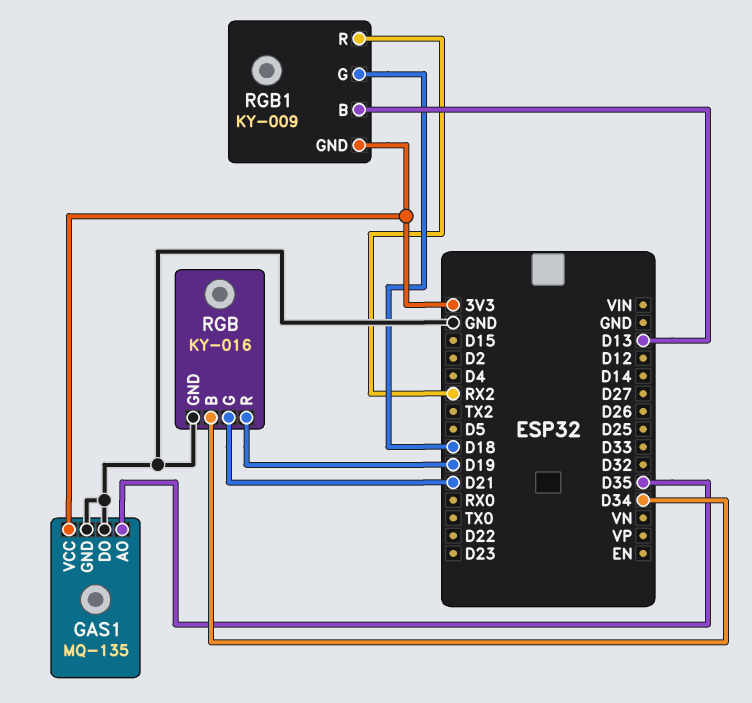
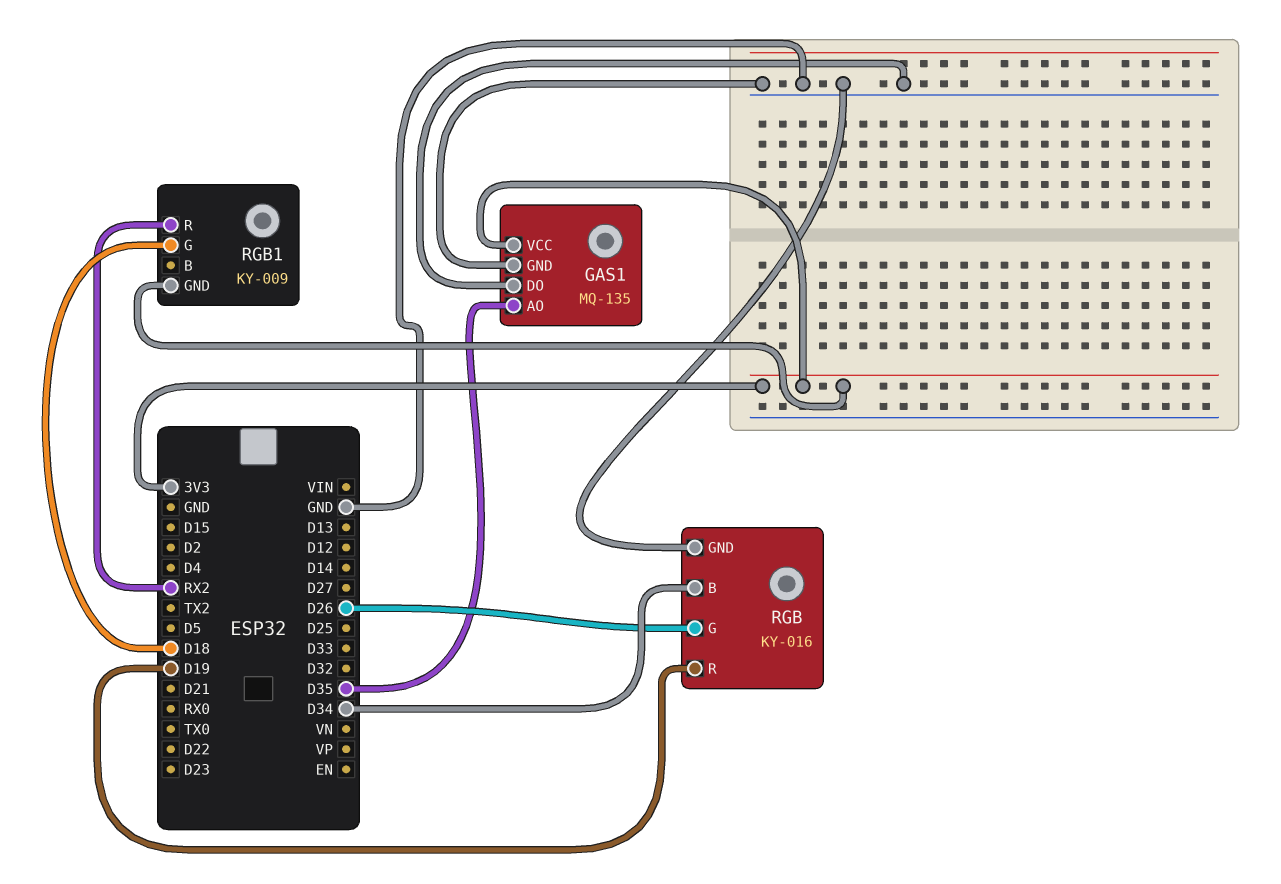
RGB pin G: D21 -> D26
RGB1 pin B: D13 -> none

